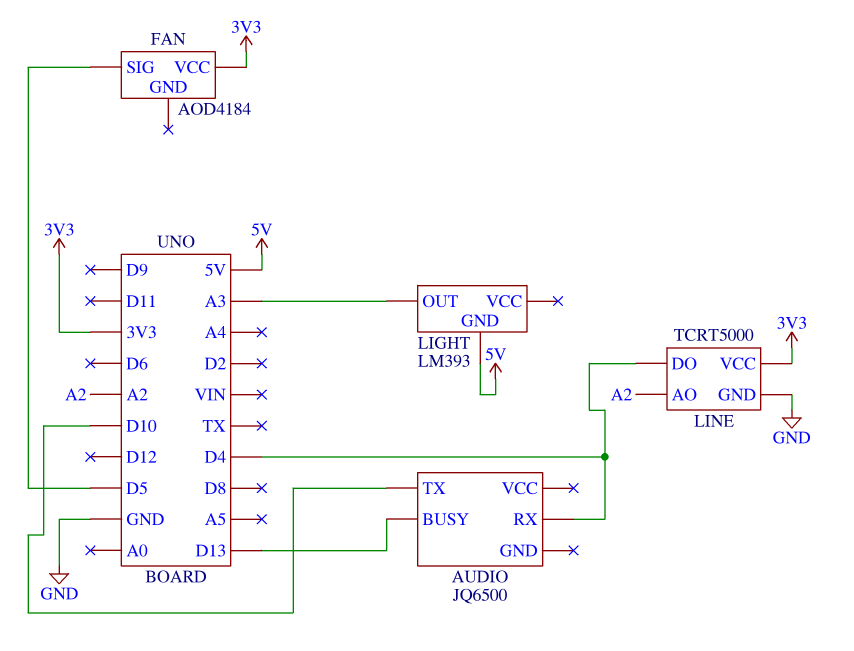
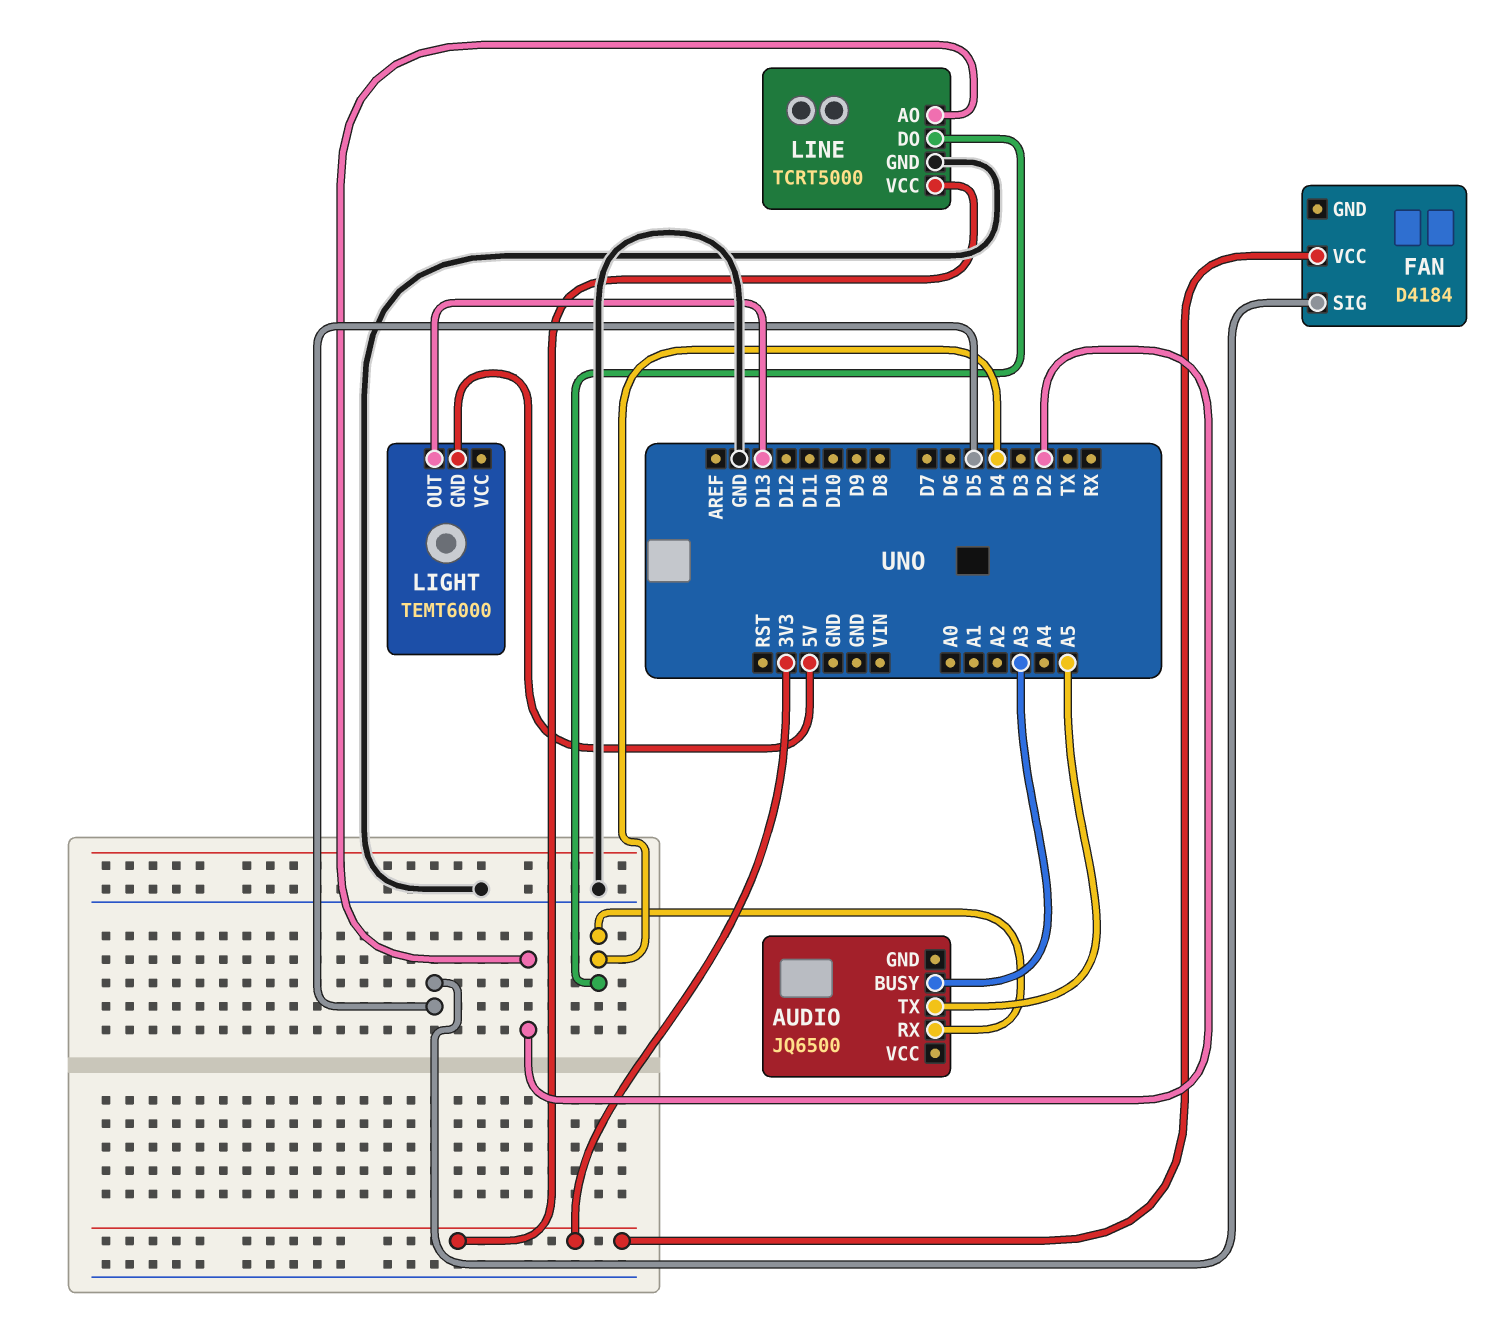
AUDIO pin BUSY: D13 -> A3
AUDIO pin TX: D10 -> A5
FAN: AOD4184 -> D4184
LIGHT: LM393 -> TEMT6000
LIGHT pin OUT: A3 -> D13
LINE pin AO: A2 -> D2

